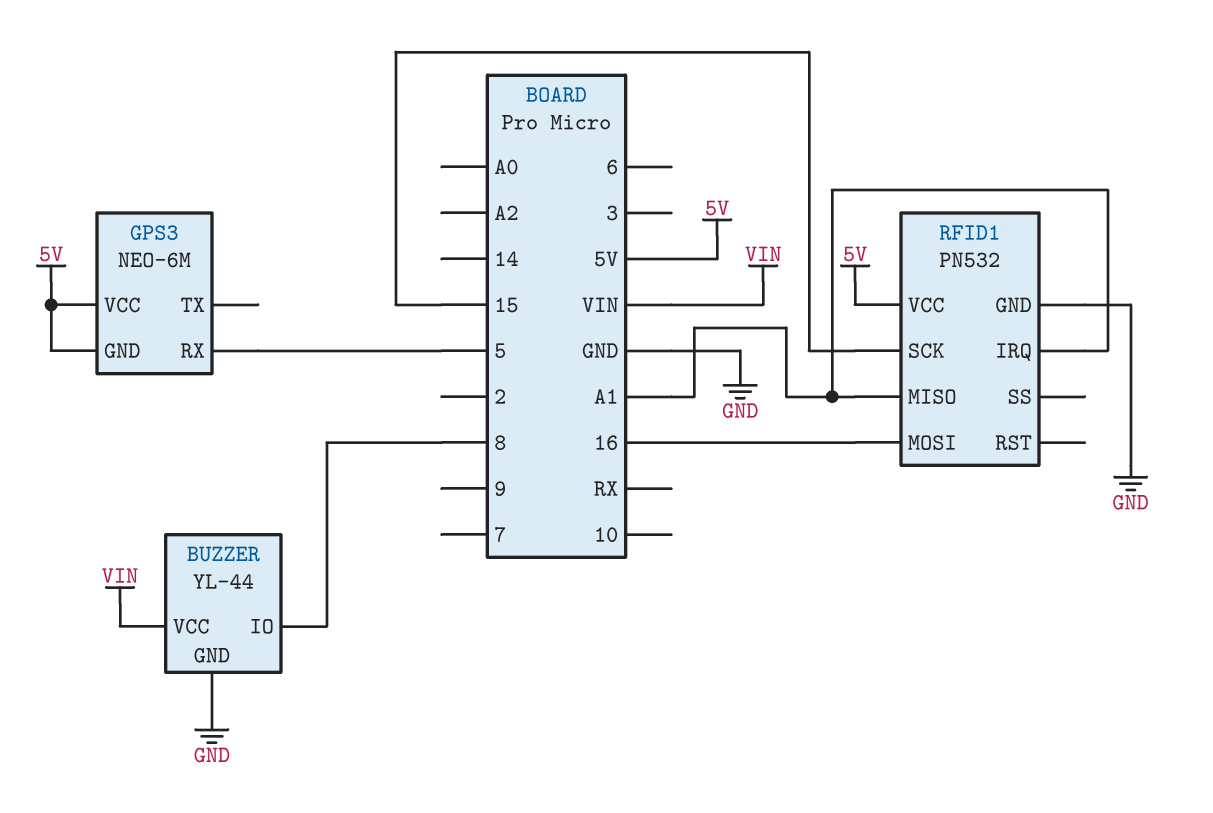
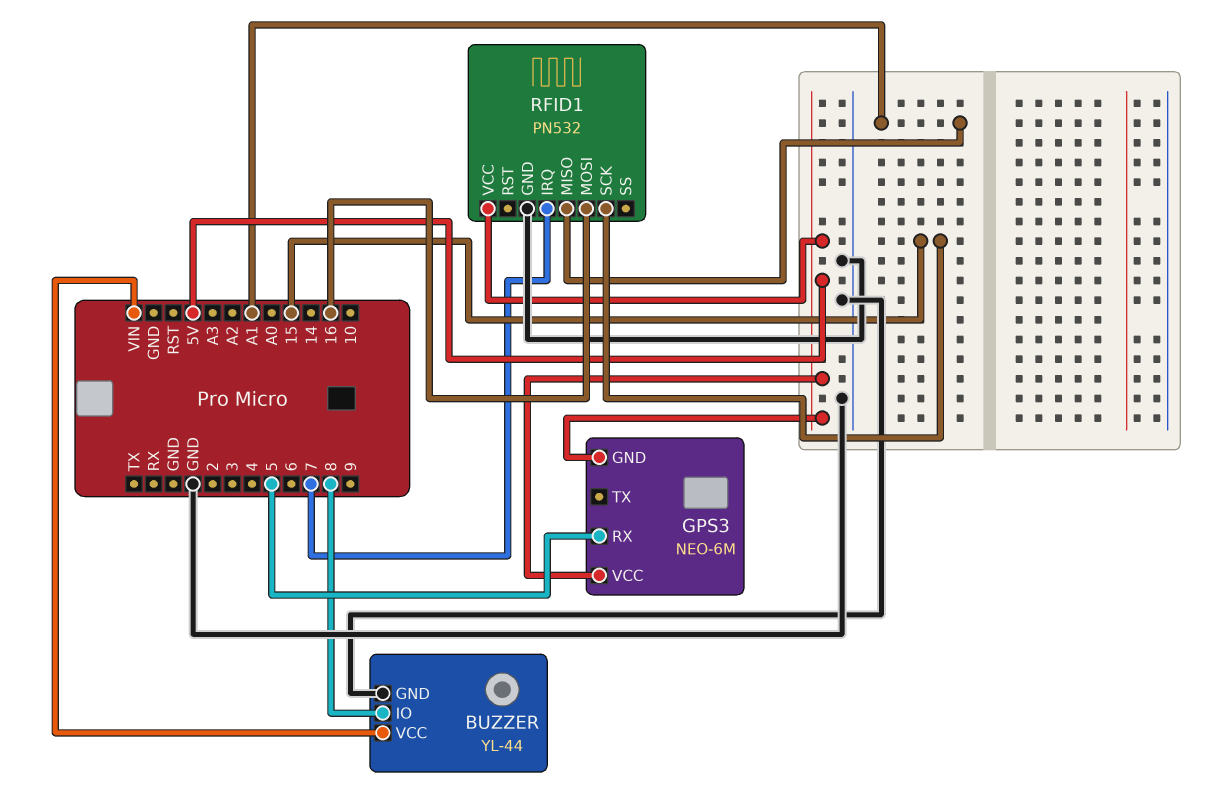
RFID1 pin IRQ: A1 -> 7

